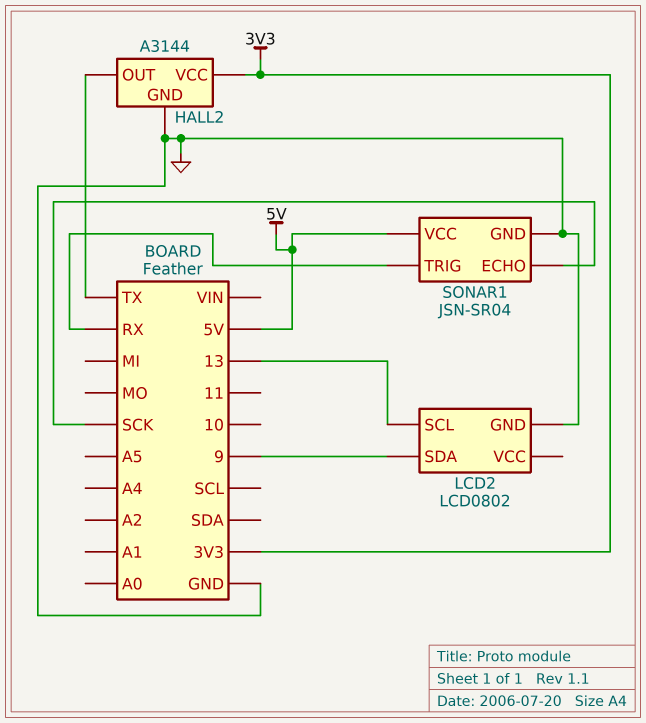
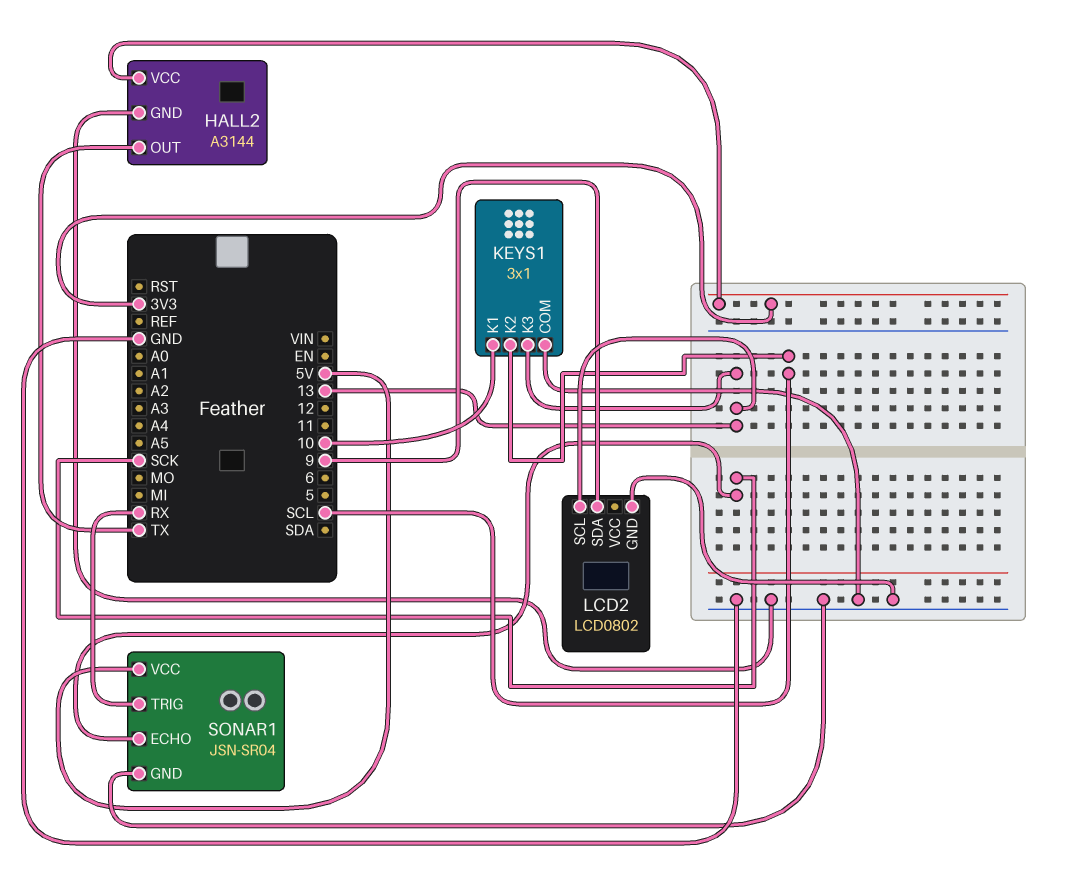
KEYS1: none -> 3x1
KEYS1 pin COM: none -> GND
KEYS1 pin K1: none -> 10
KEYS1 pin K2: none -> SCL
KEYS1 pin K3: none -> 13

